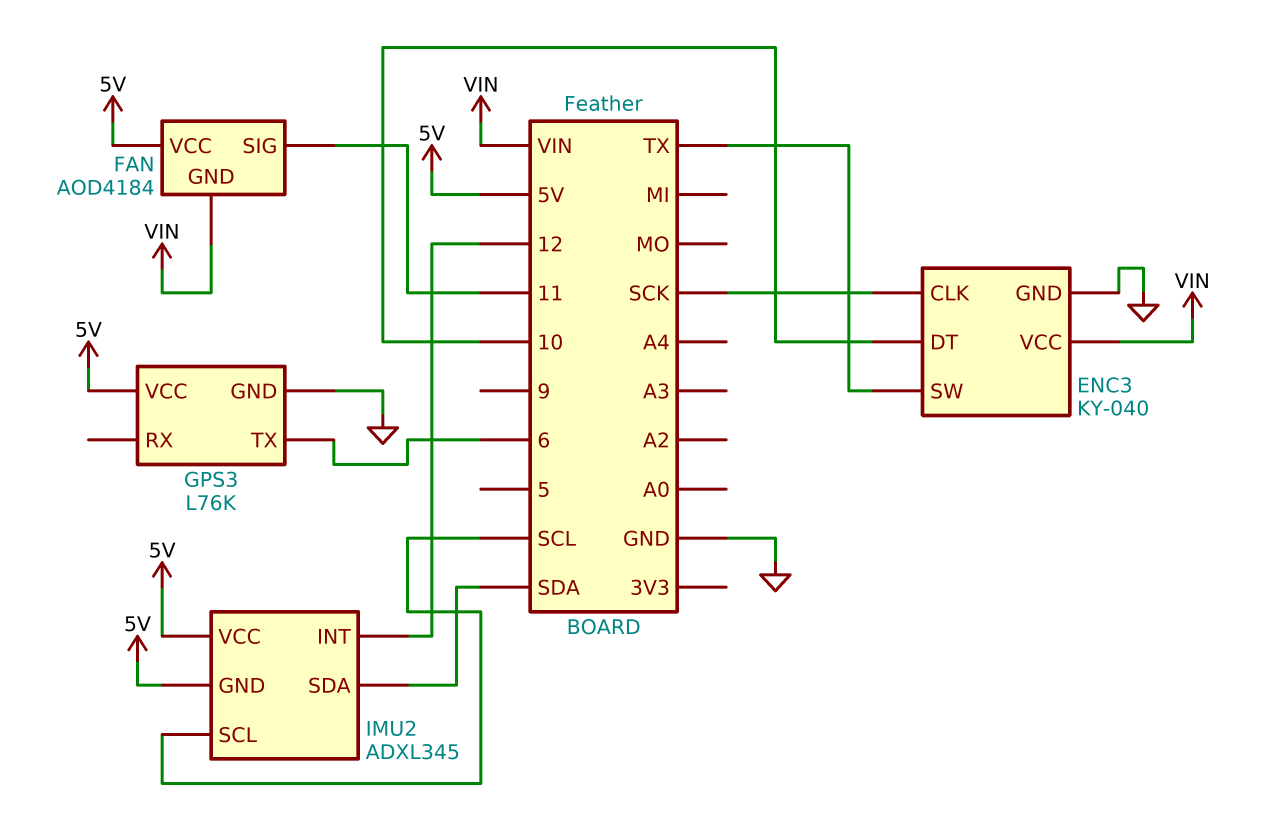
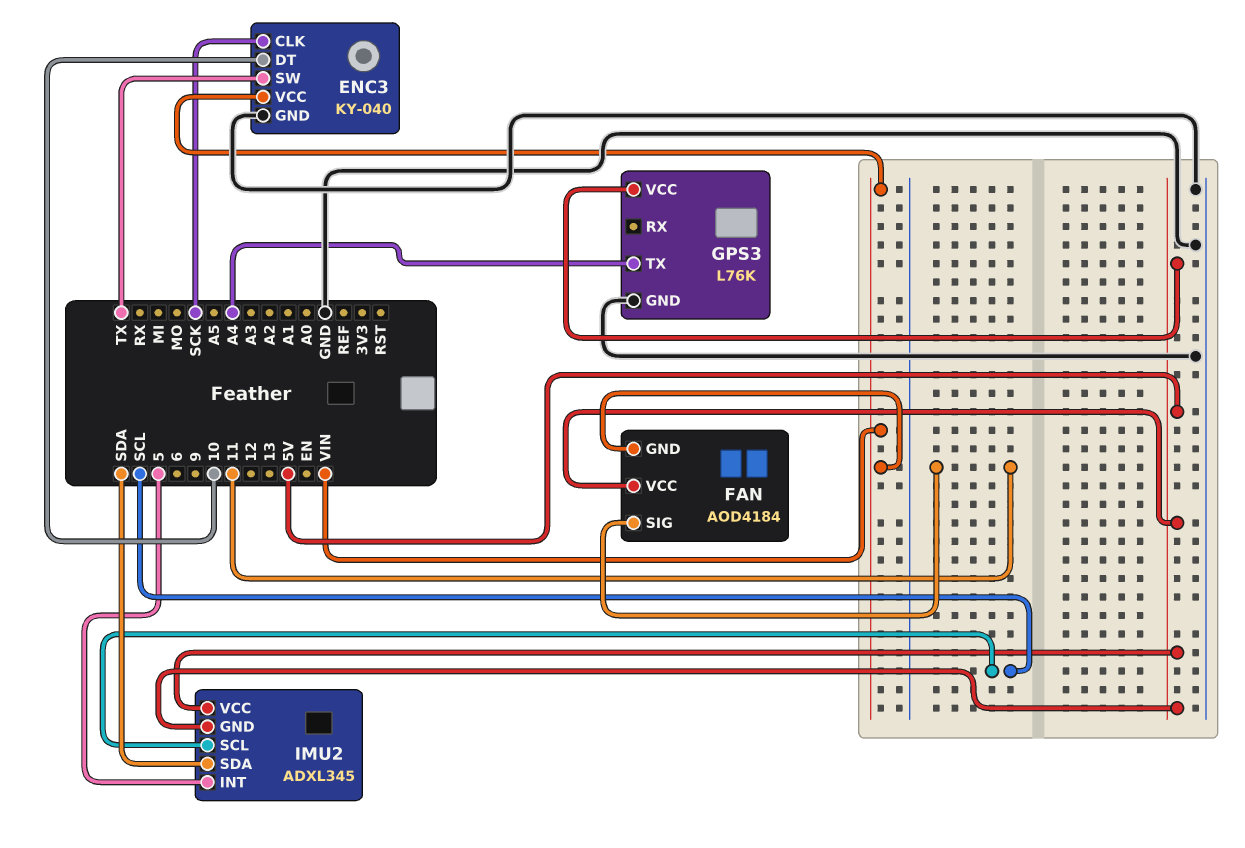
GPS3 pin TX: 6 -> A4
IMU2 pin INT: 12 -> 5

